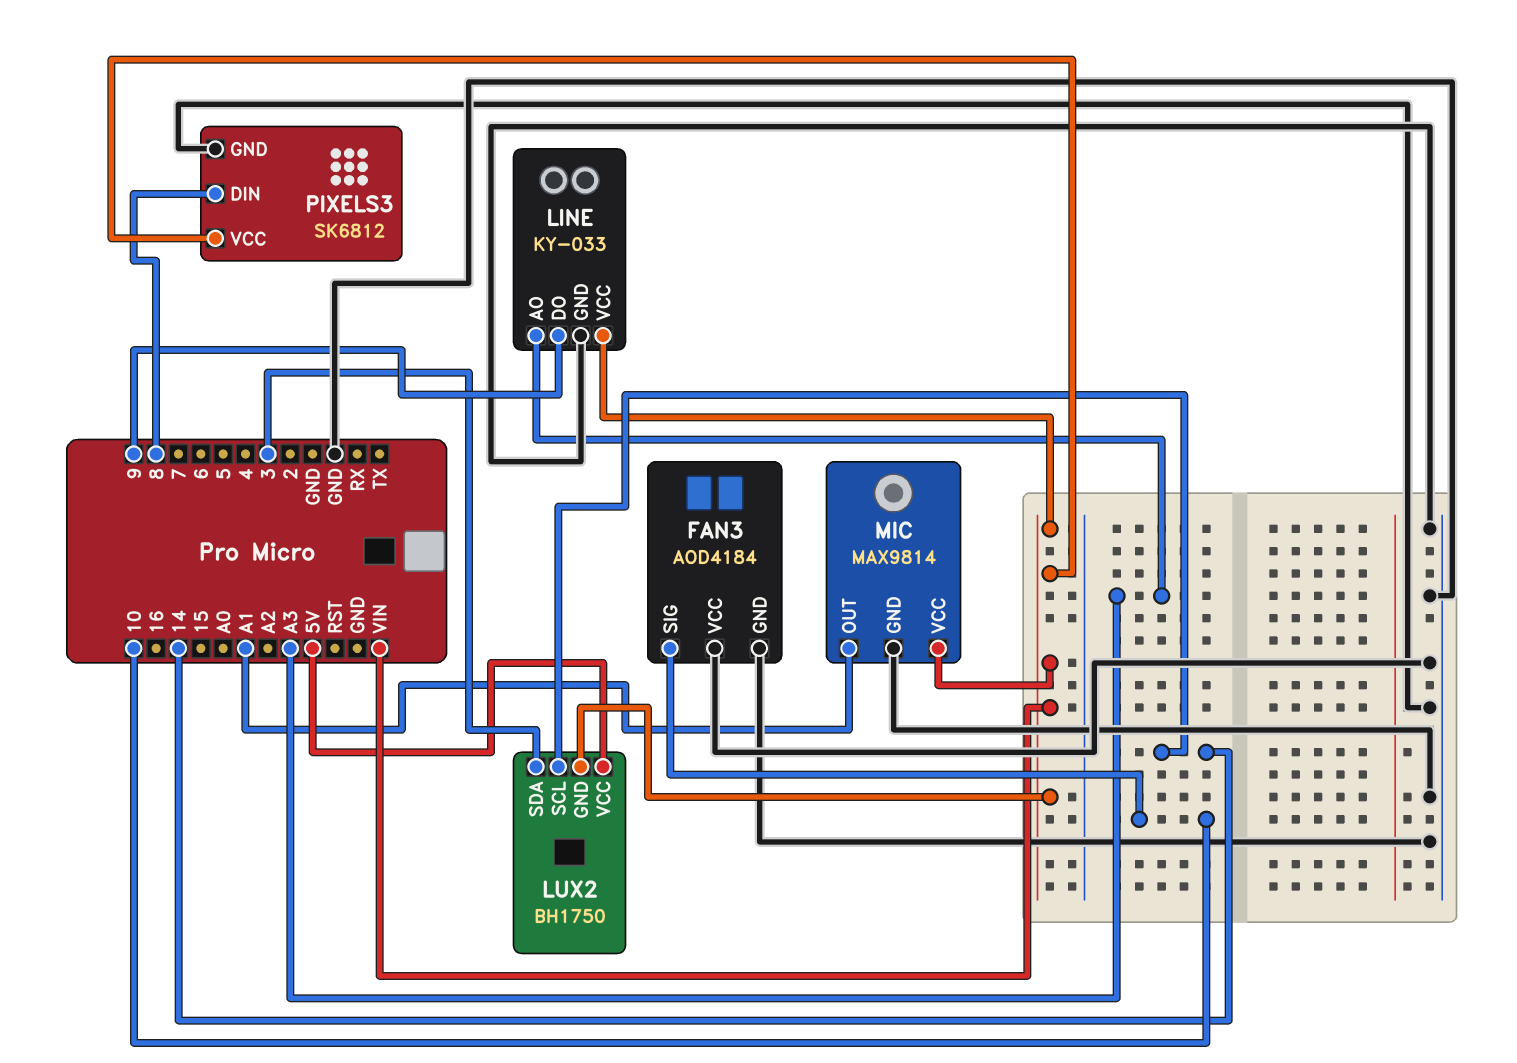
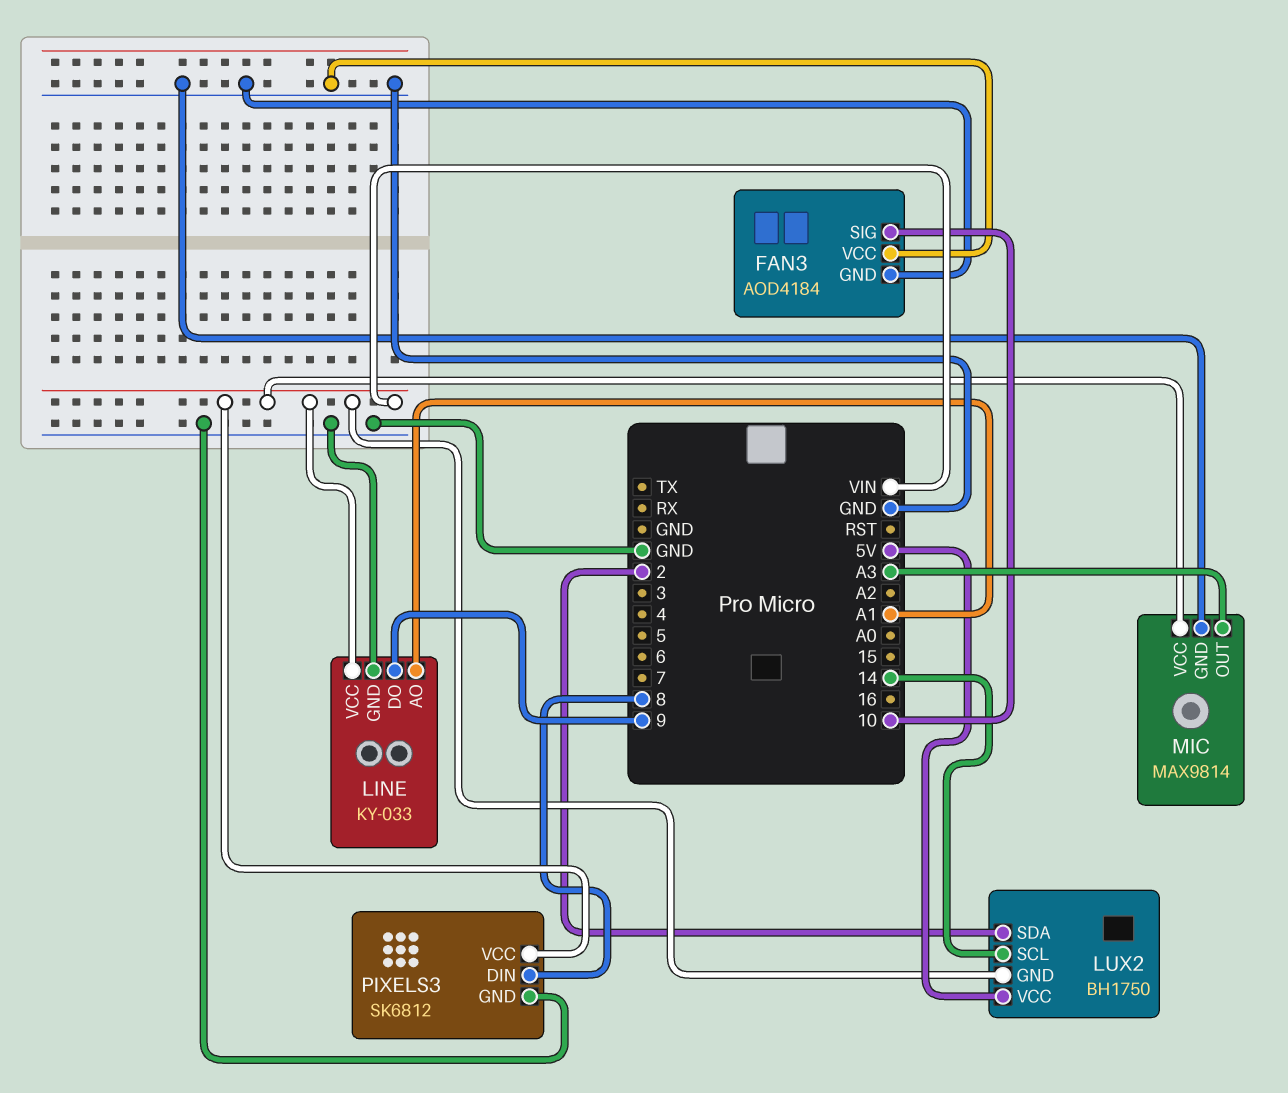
LINE pin AO: A3 -> A1
LUX2 pin SDA: 3 -> 2
MIC pin OUT: A1 -> A3

